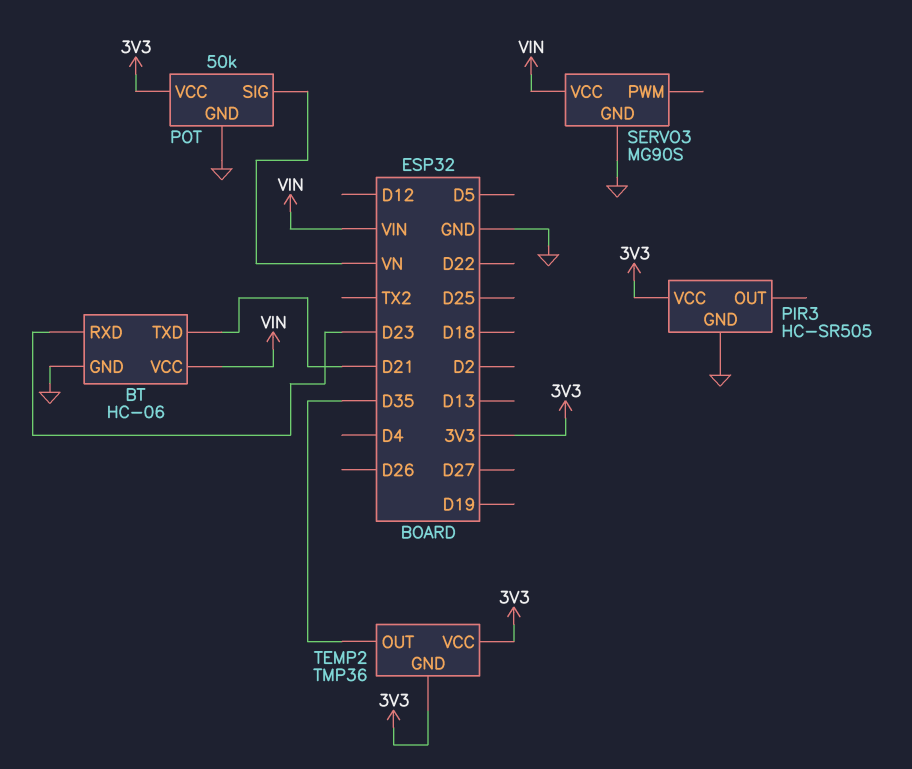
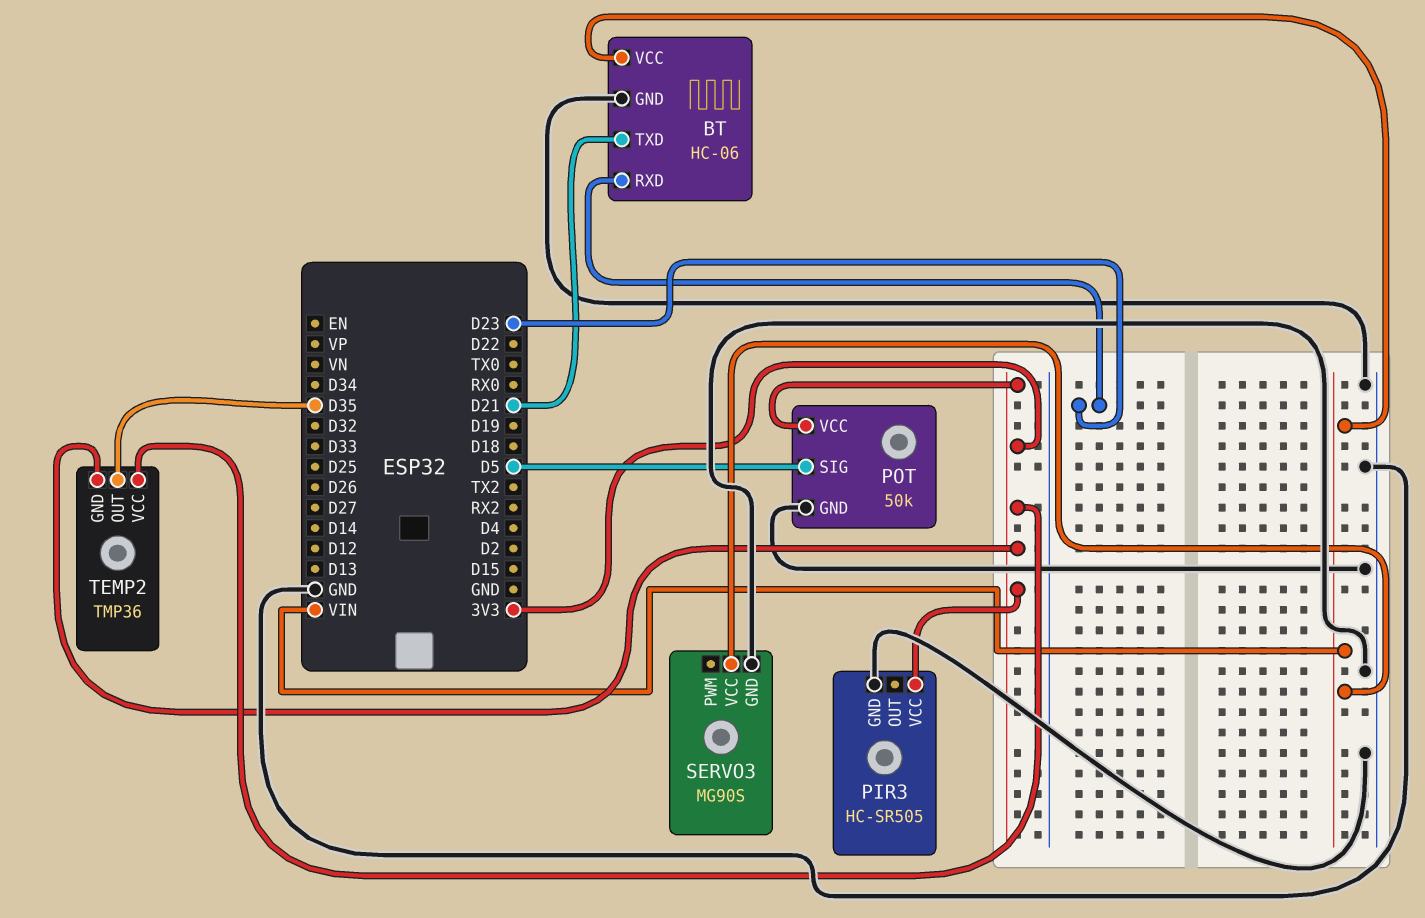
POT pin SIG: VN -> D5

